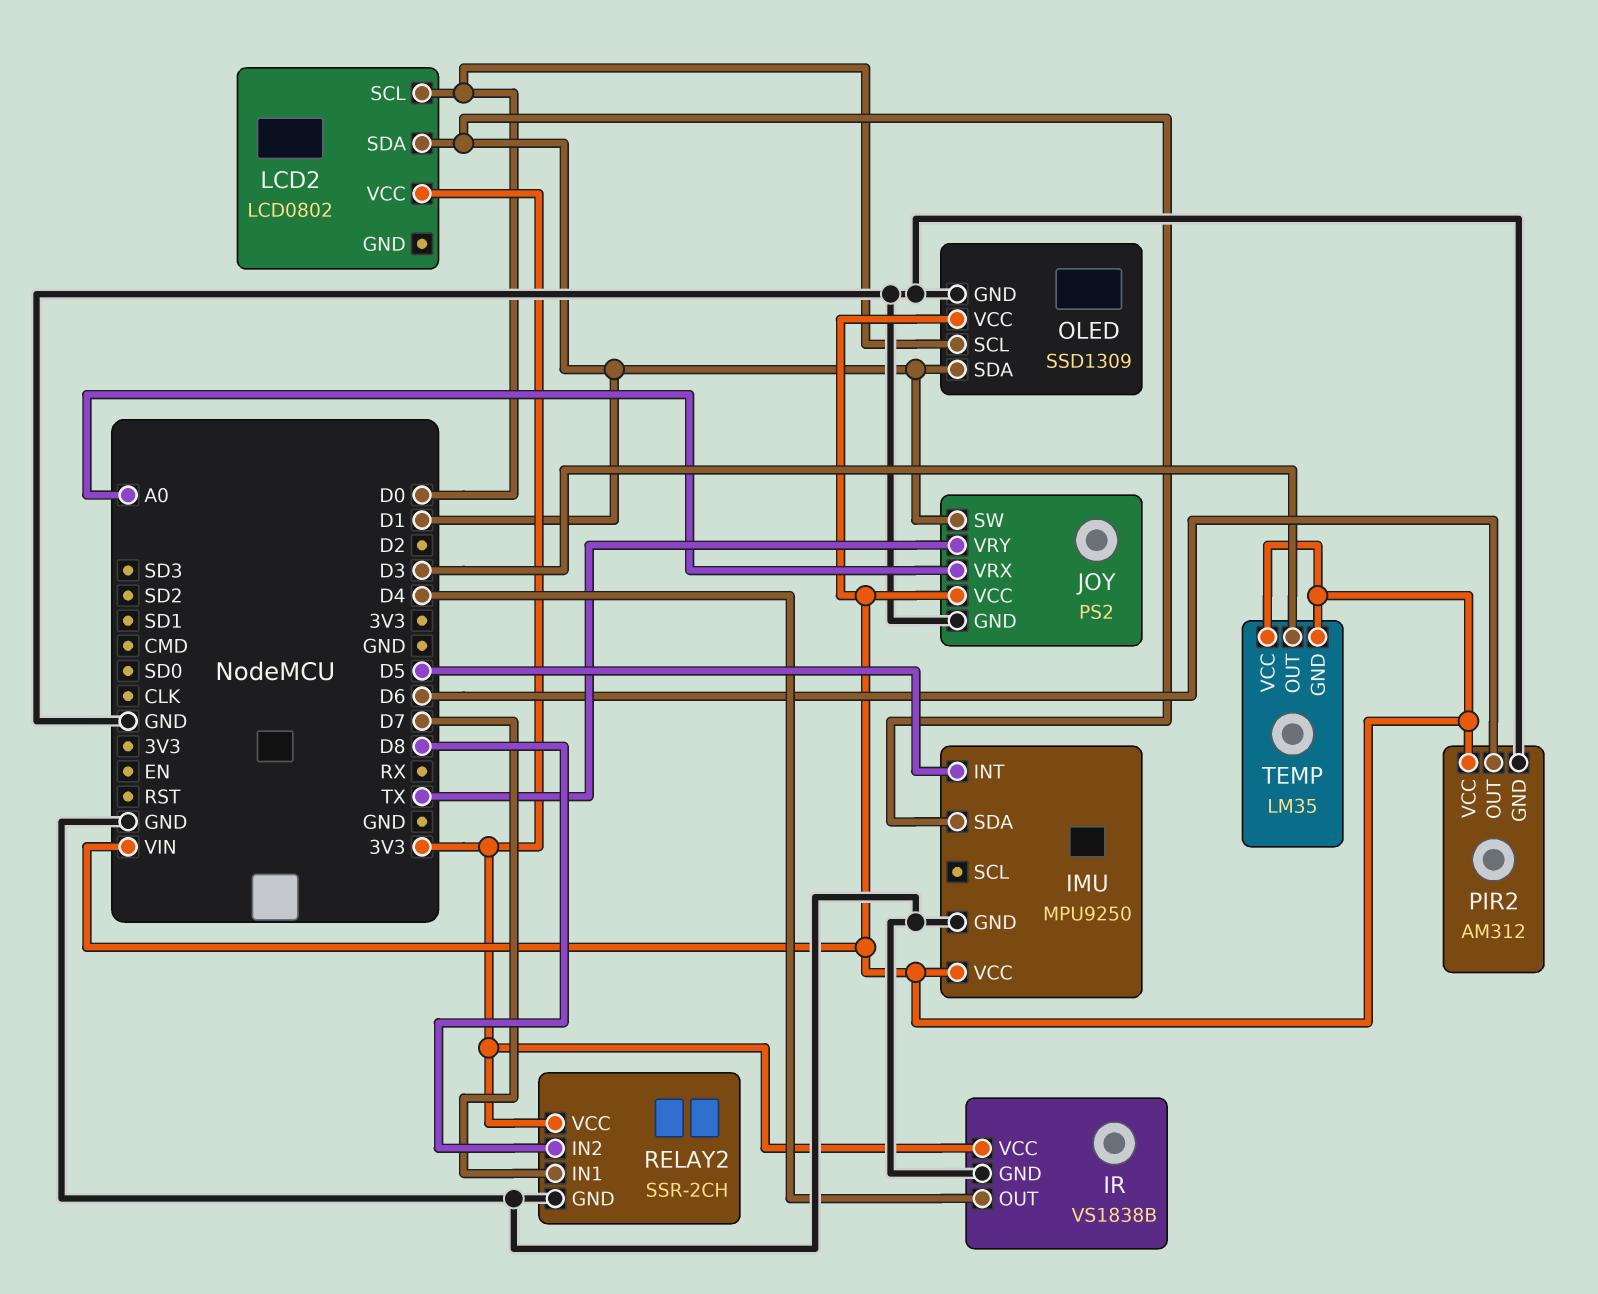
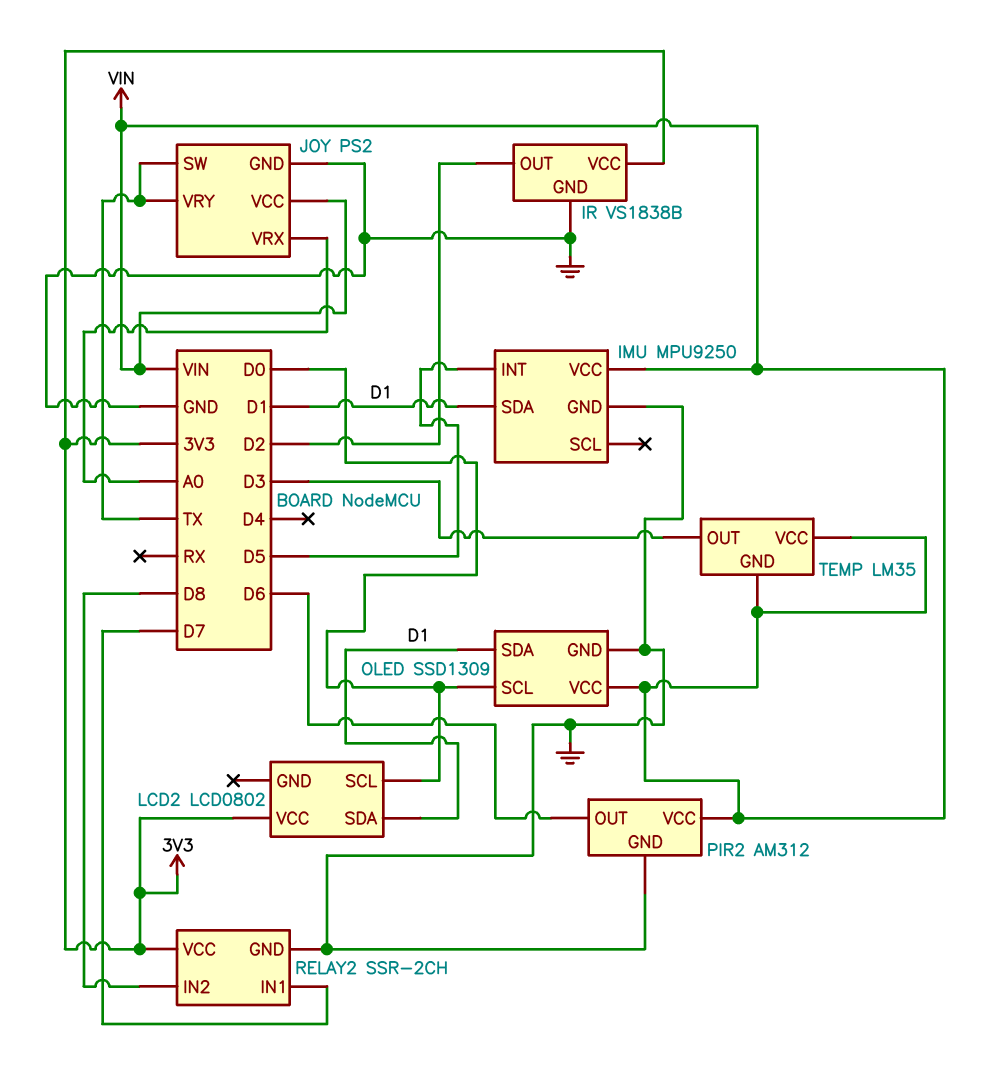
IR pin OUT: D4 -> D2
JOY pin SW: D1 -> TX

